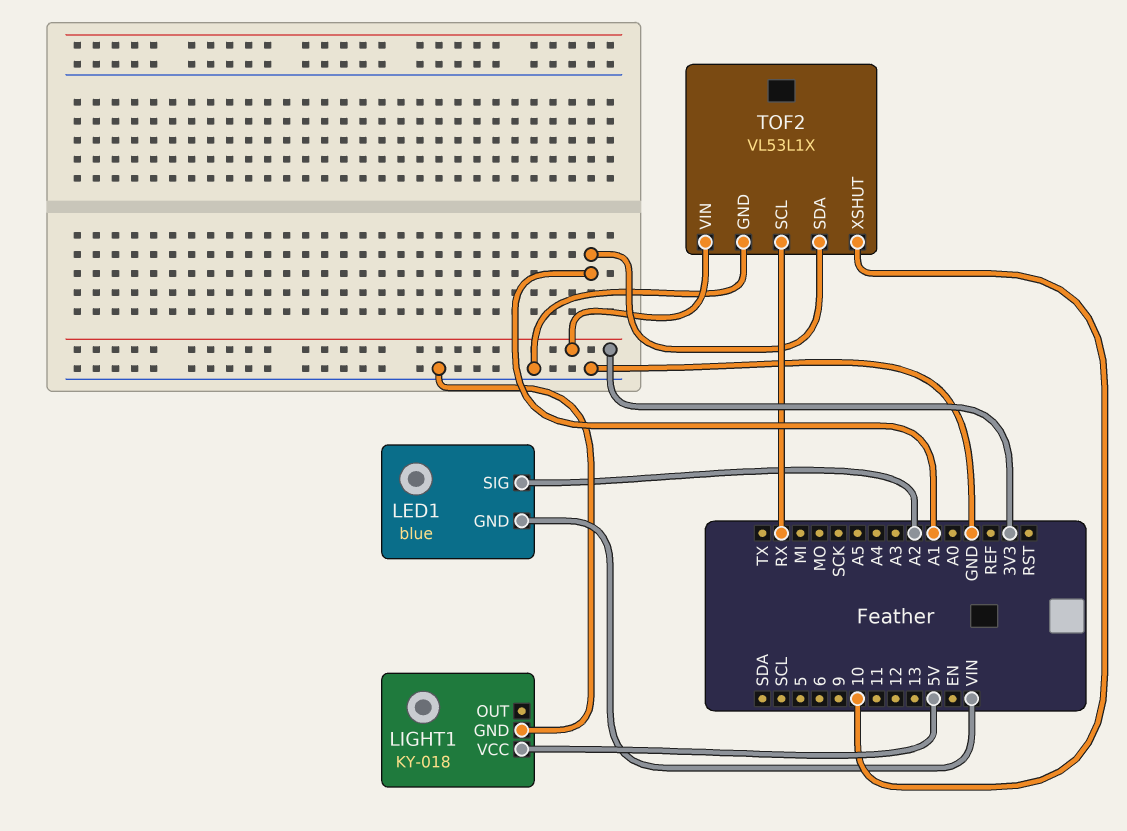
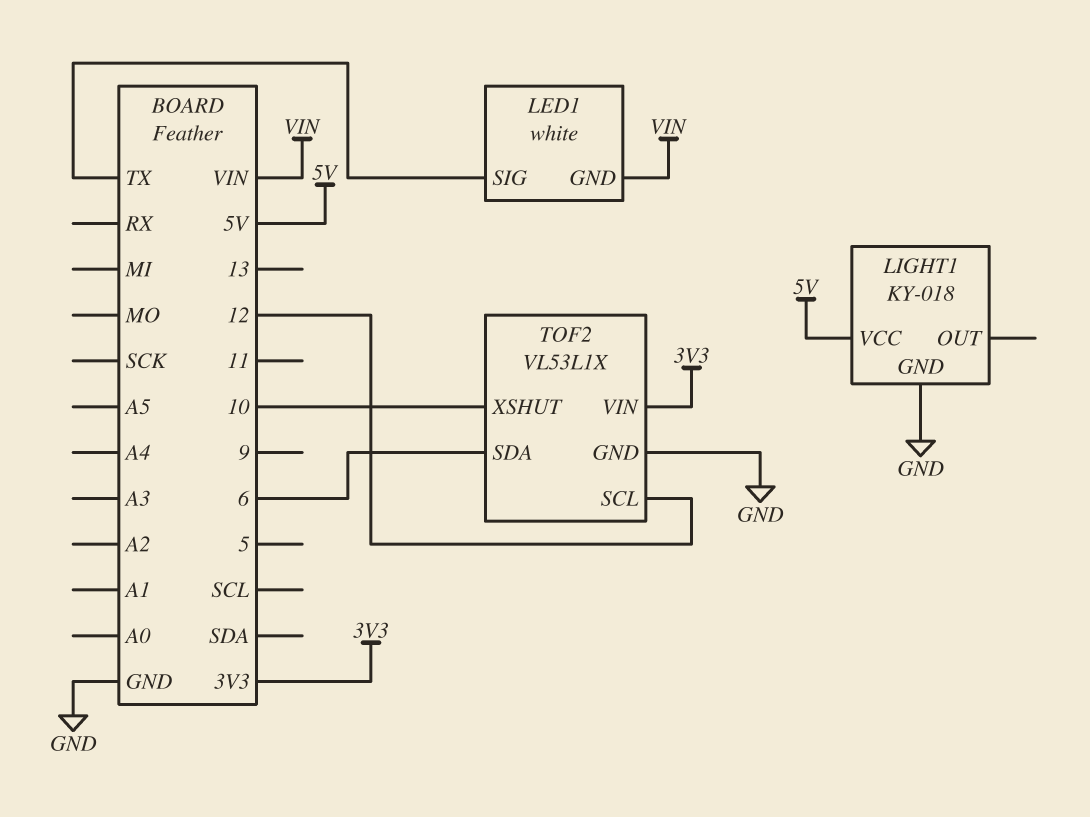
LED1: blue -> white
LED1 pin SIG: A2 -> TX
TOF2 pin SCL: RX -> 12
TOF2 pin SDA: A1 -> 6

